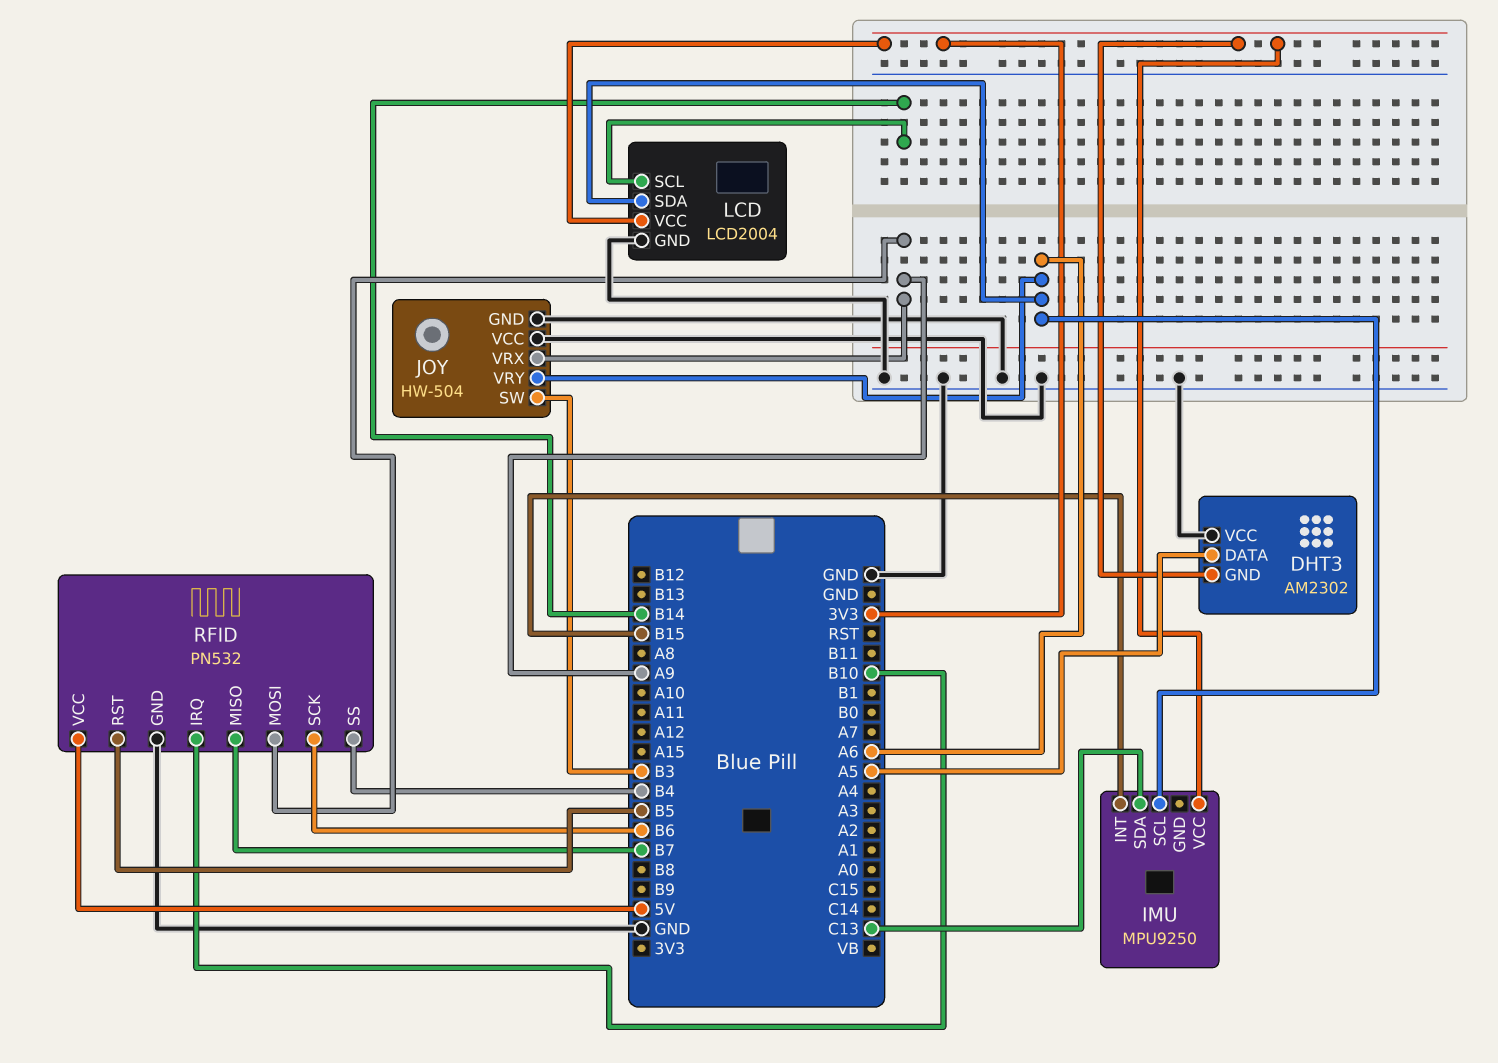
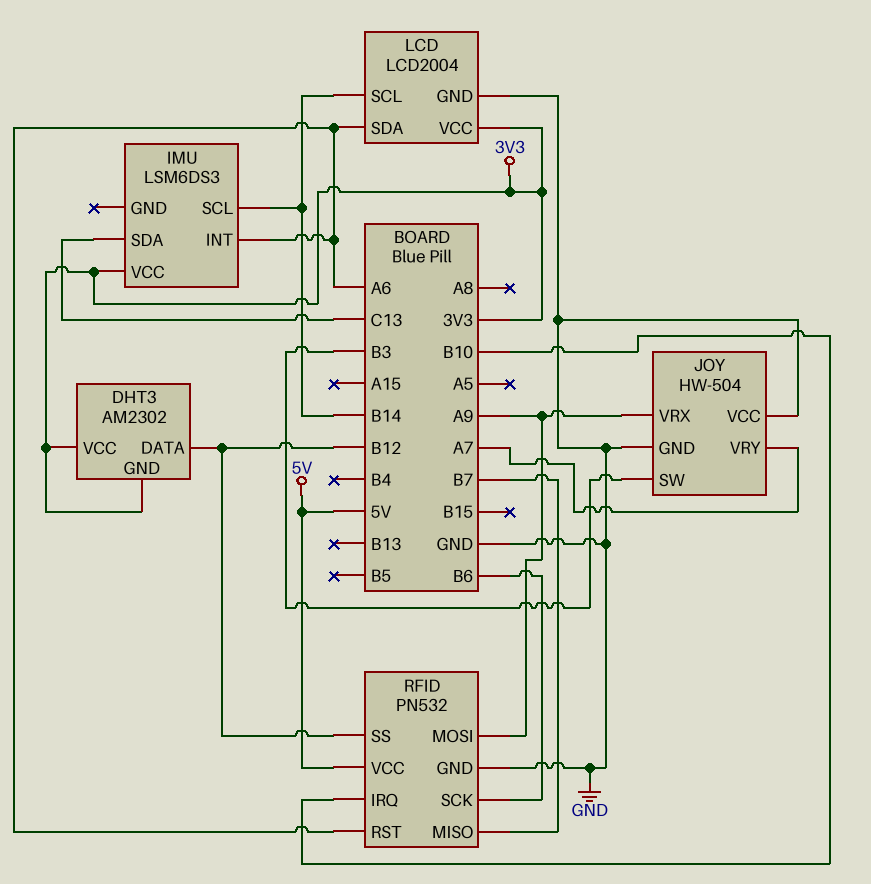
DHT3 pin DATA: A5 -> B12
DHT3 pin VCC: GND -> 3V3
IMU: MPU9250 -> LSM6DS3
IMU pin INT: B15 -> A6
IMU pin SCL: A6 -> B14
JOY pin VRY: A6 -> A7
RFID pin RST: B5 -> A6
RFID pin SS: B4 -> B12

